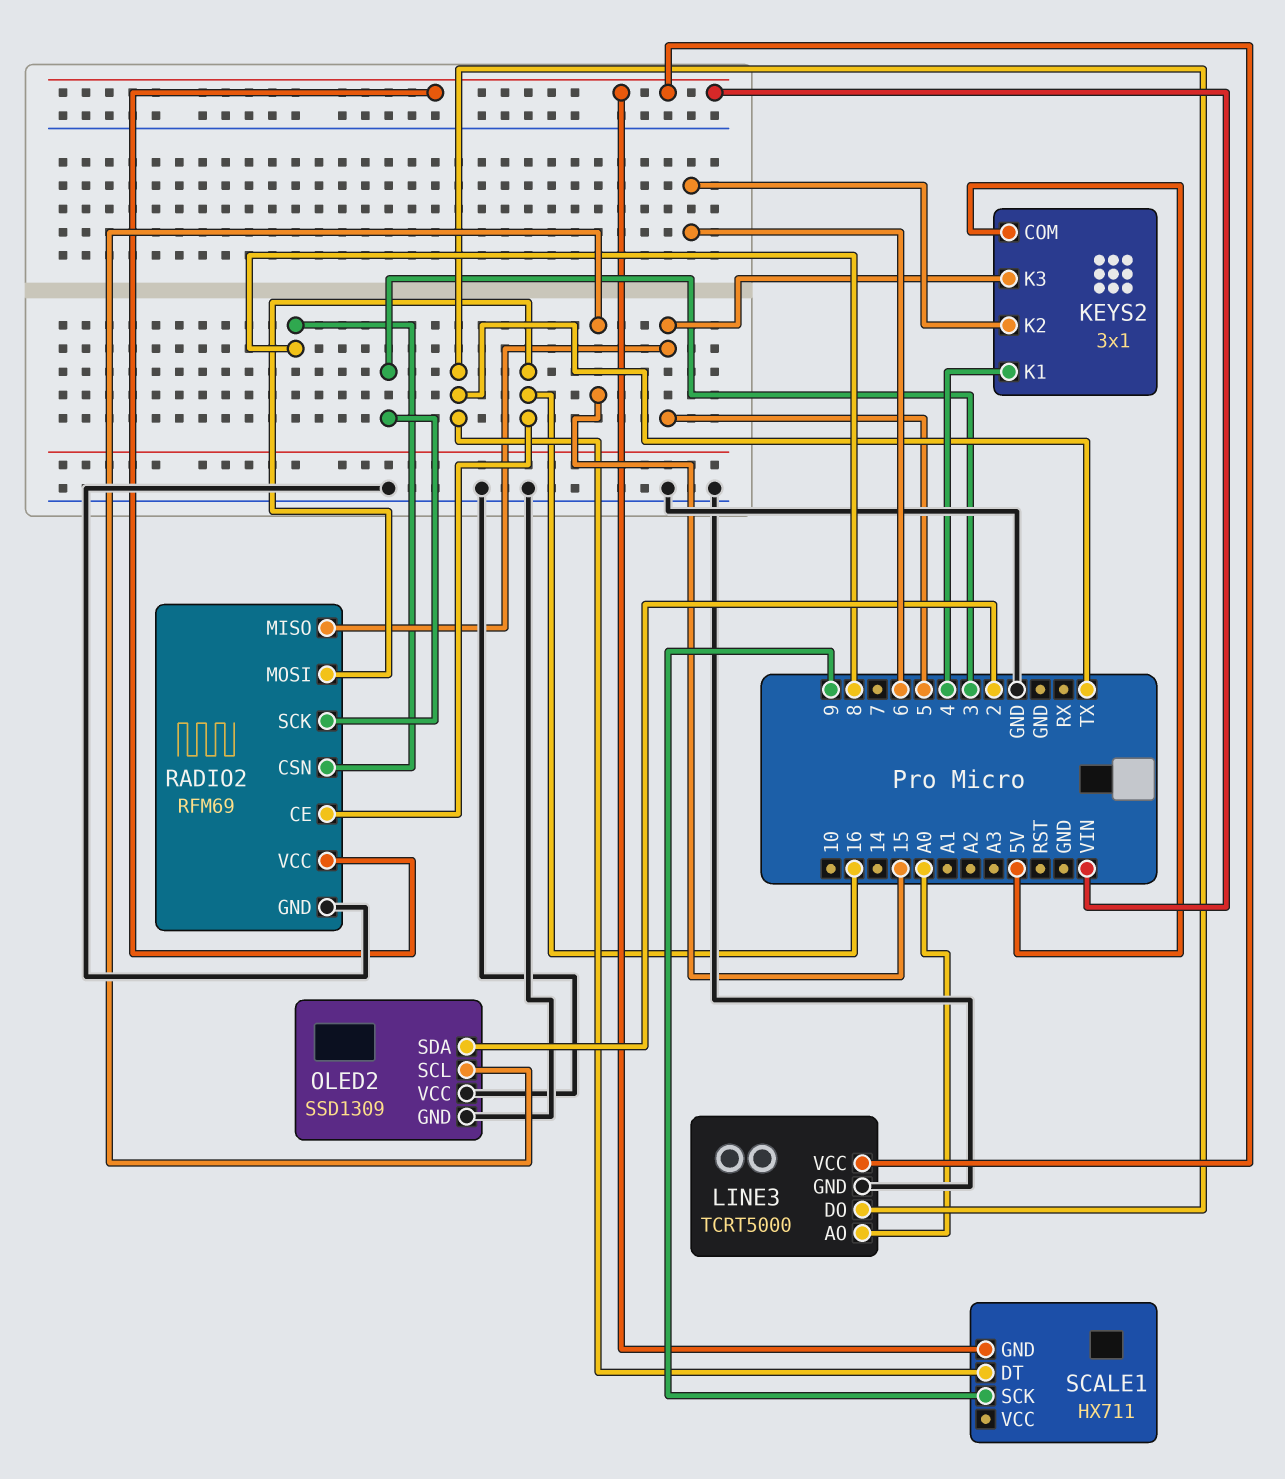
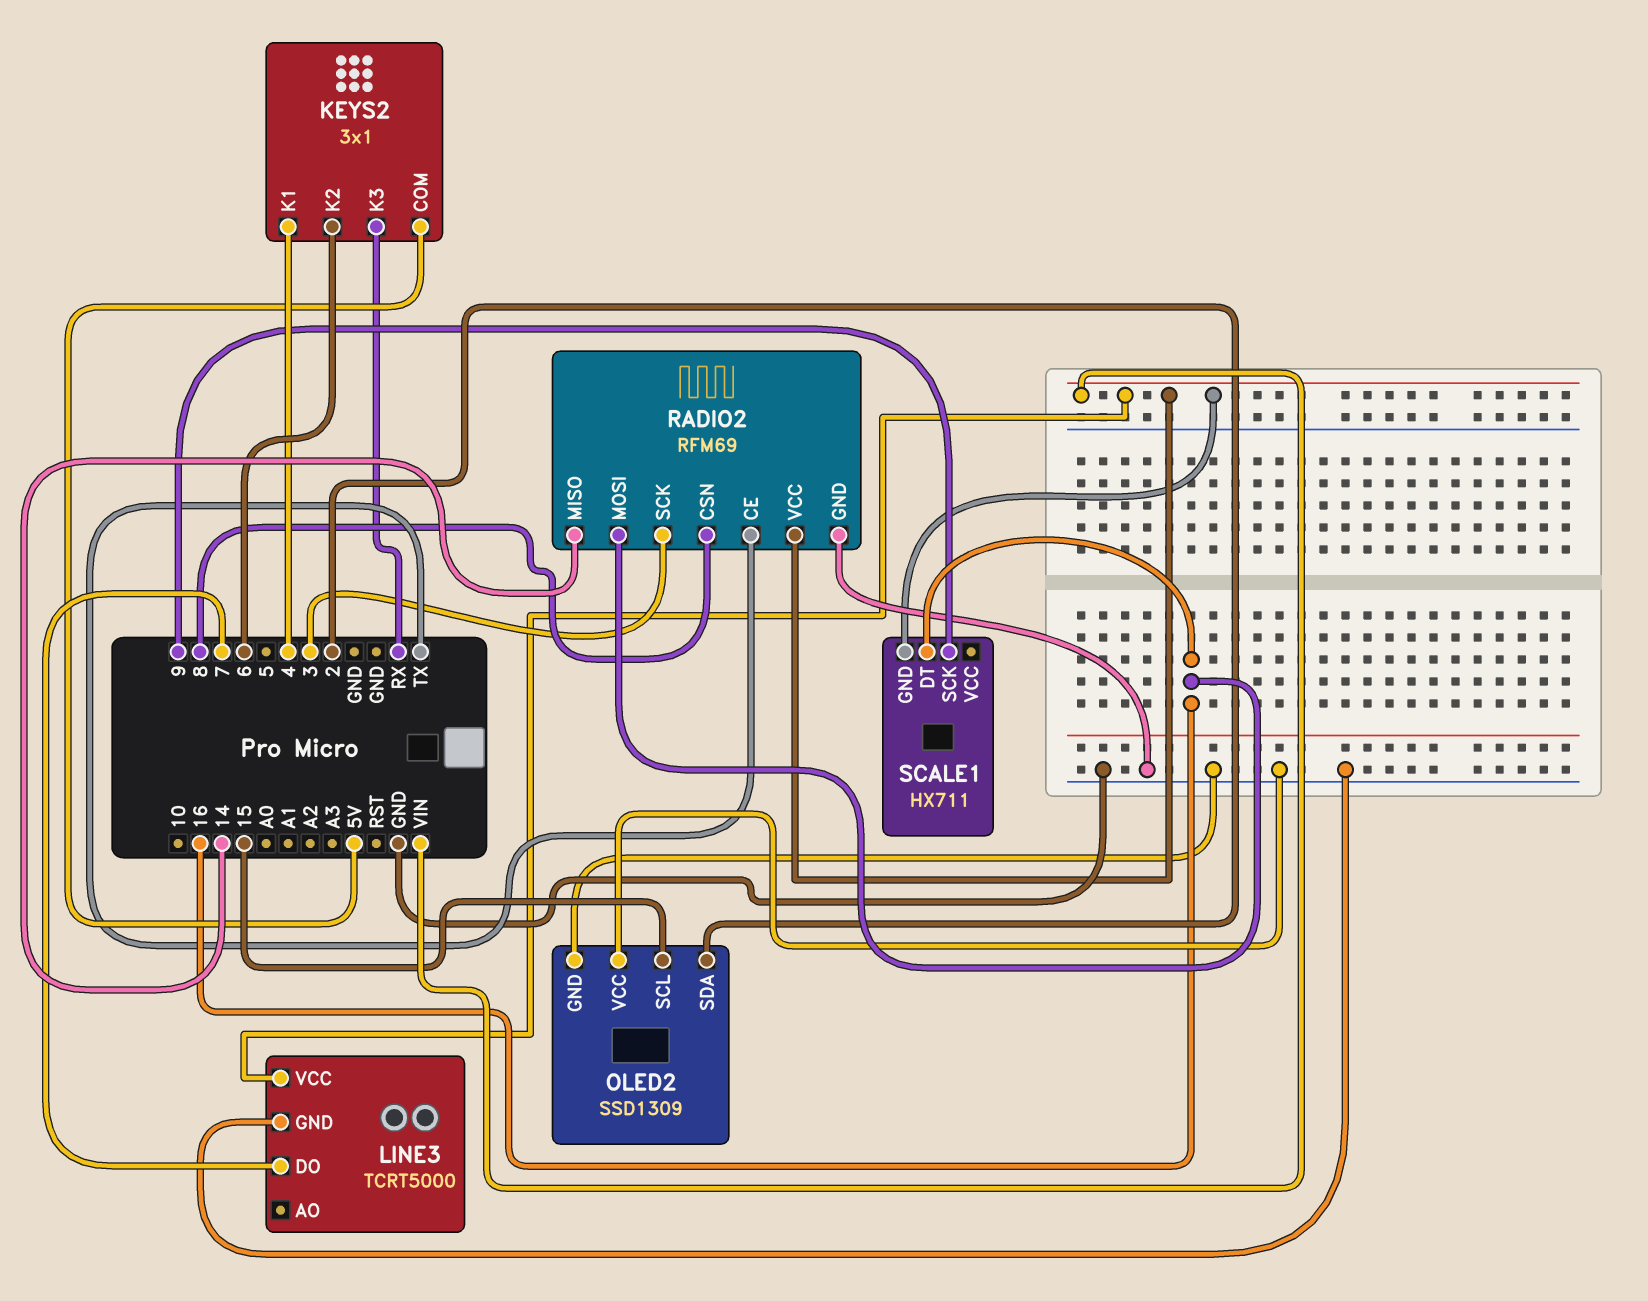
KEYS2 pin K3: 5 -> RX
LINE3 pin AO: A0 -> none
LINE3 pin DO: TX -> 7
RADIO2 pin CE: 16 -> TX
RADIO2 pin MISO: 5 -> 14
SCALE1 pin DT: TX -> 16

